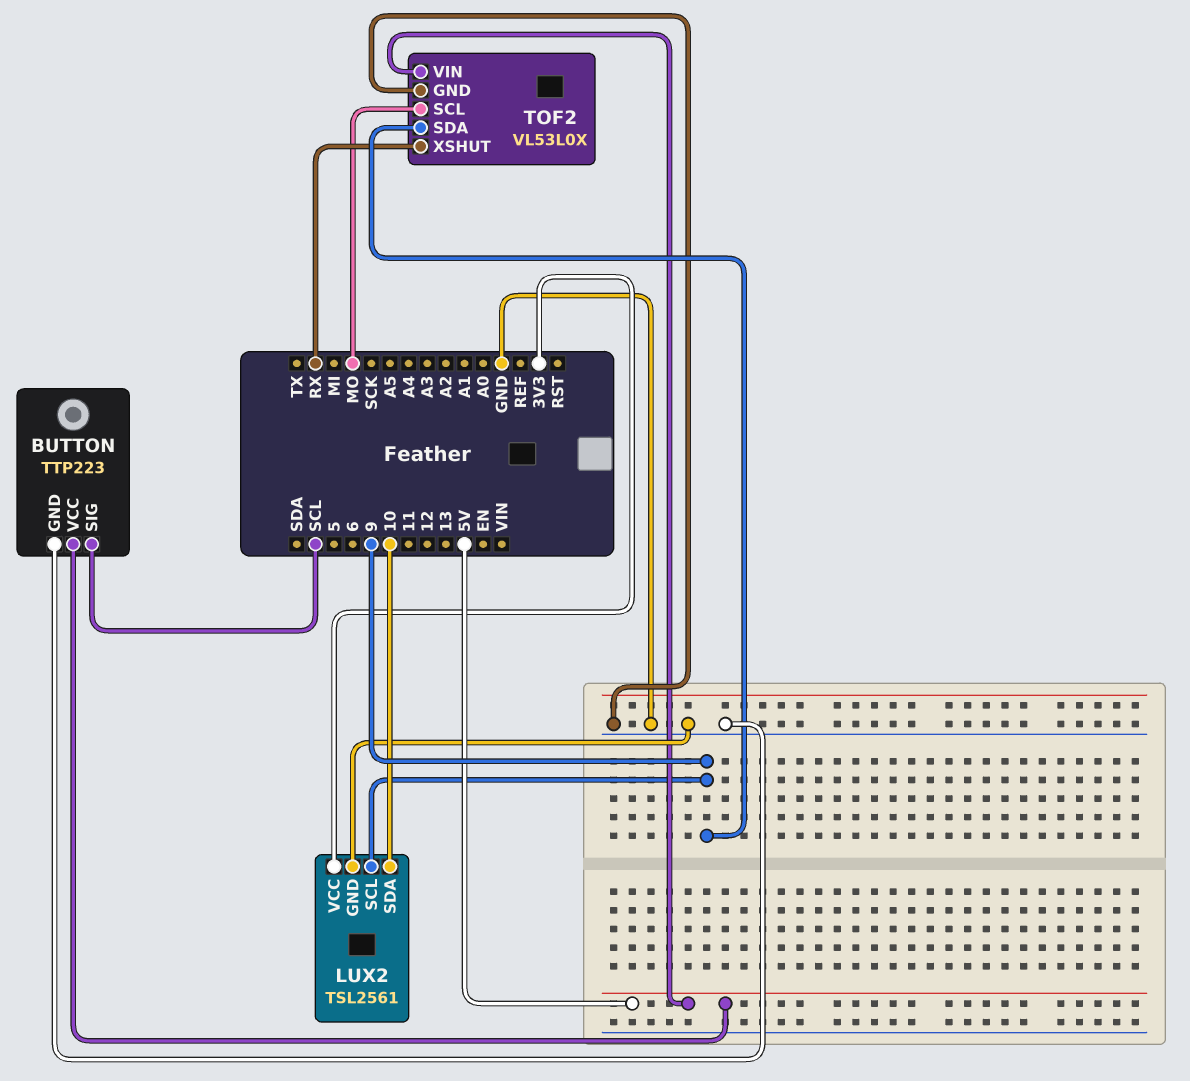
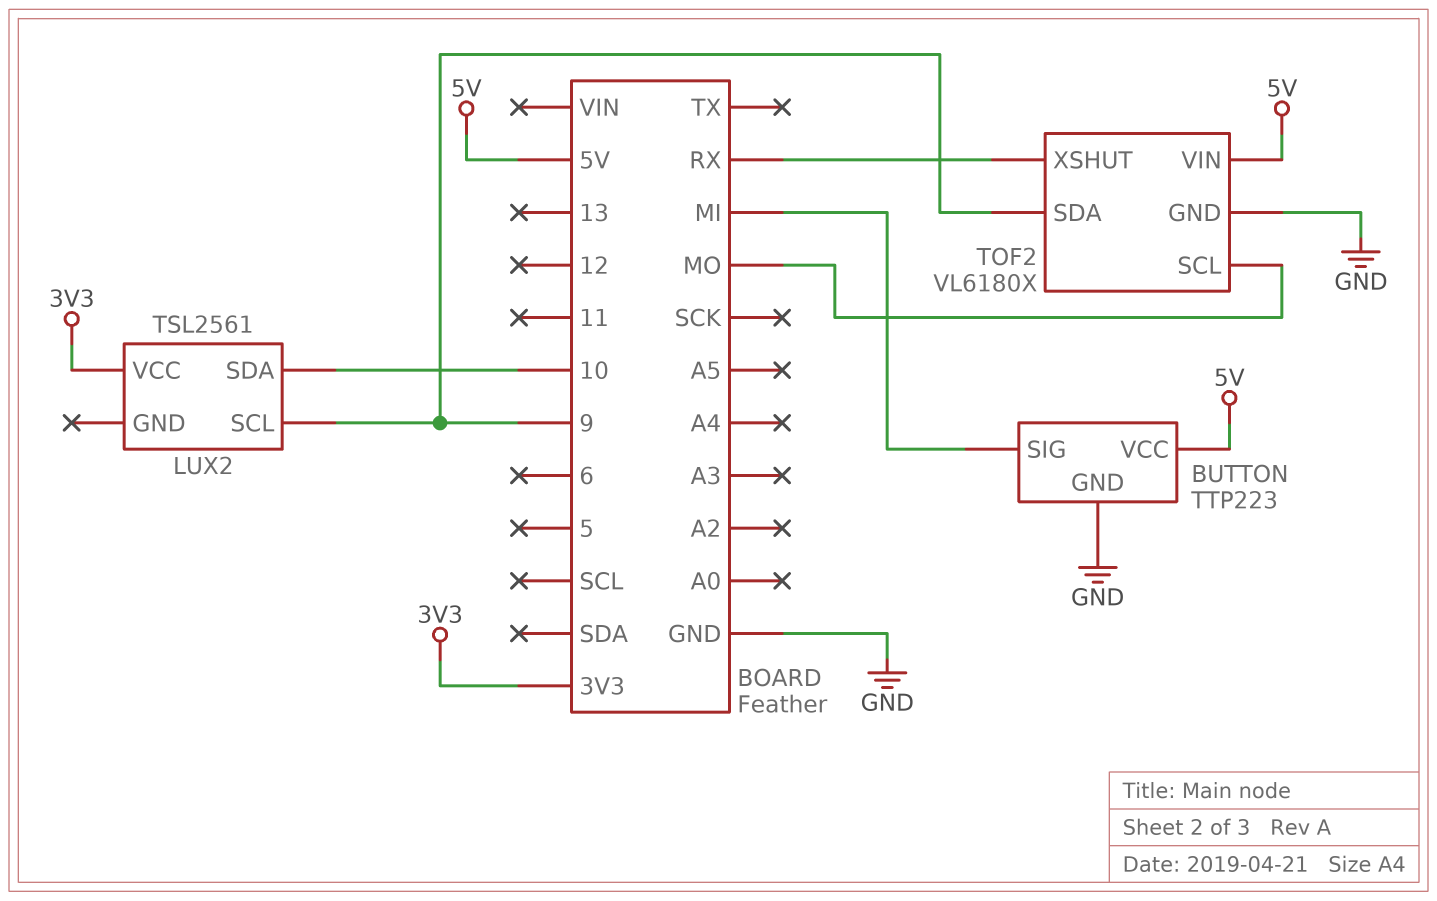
BUTTON pin SIG: SCL -> MI
LUX2 pin GND: GND -> none
TOF2: VL53L0X -> VL6180X

